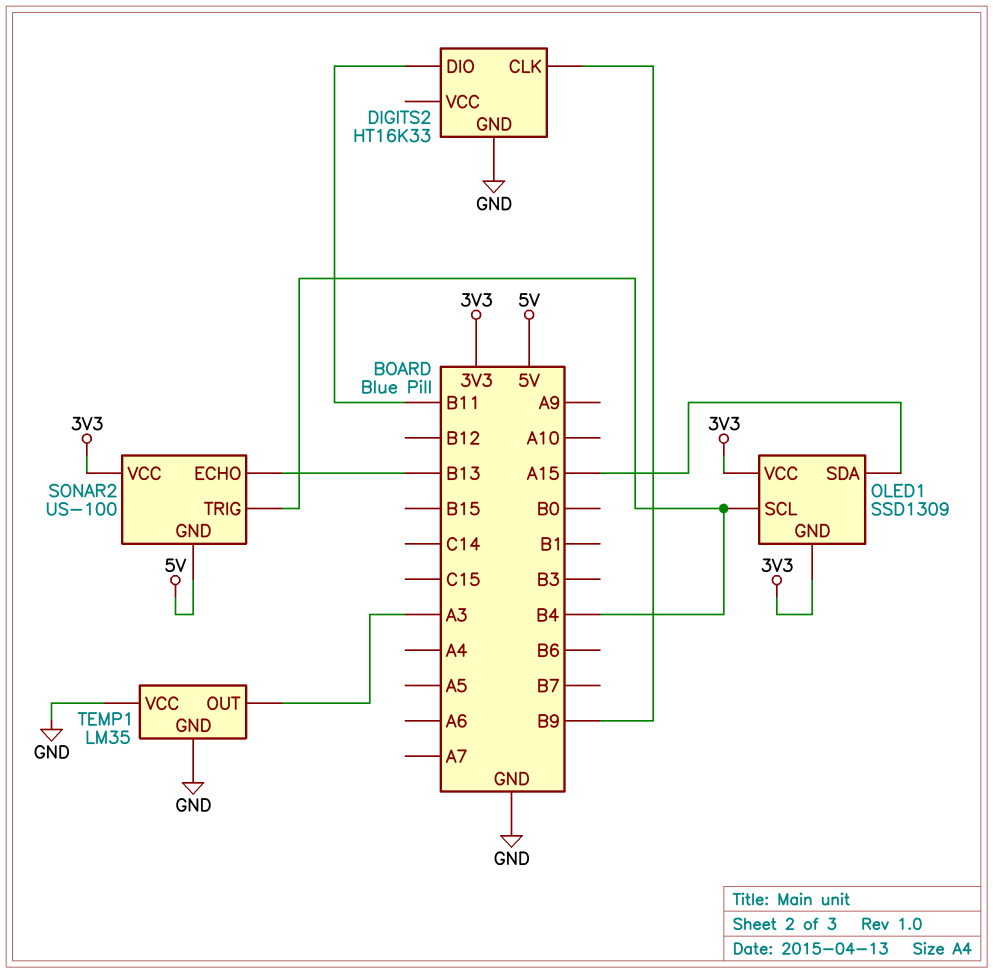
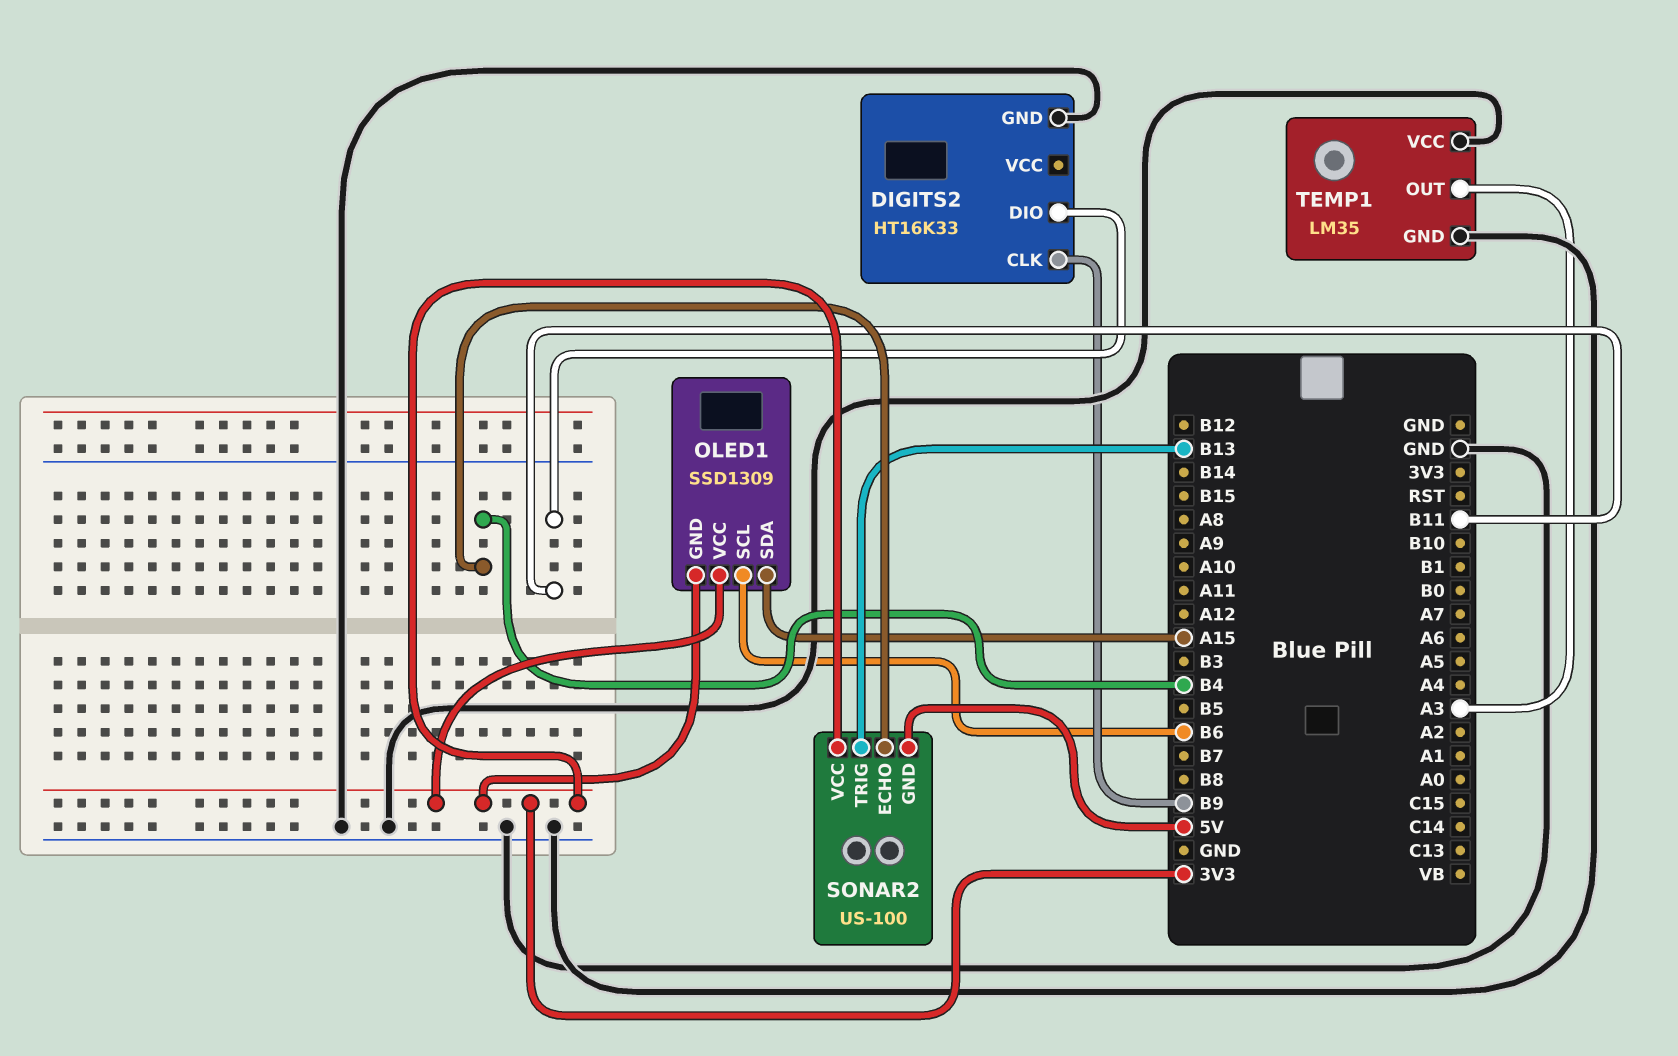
OLED1 pin SCL: B4 -> B6
SONAR2 pin ECHO: B13 -> B4
SONAR2 pin TRIG: B4 -> B13

